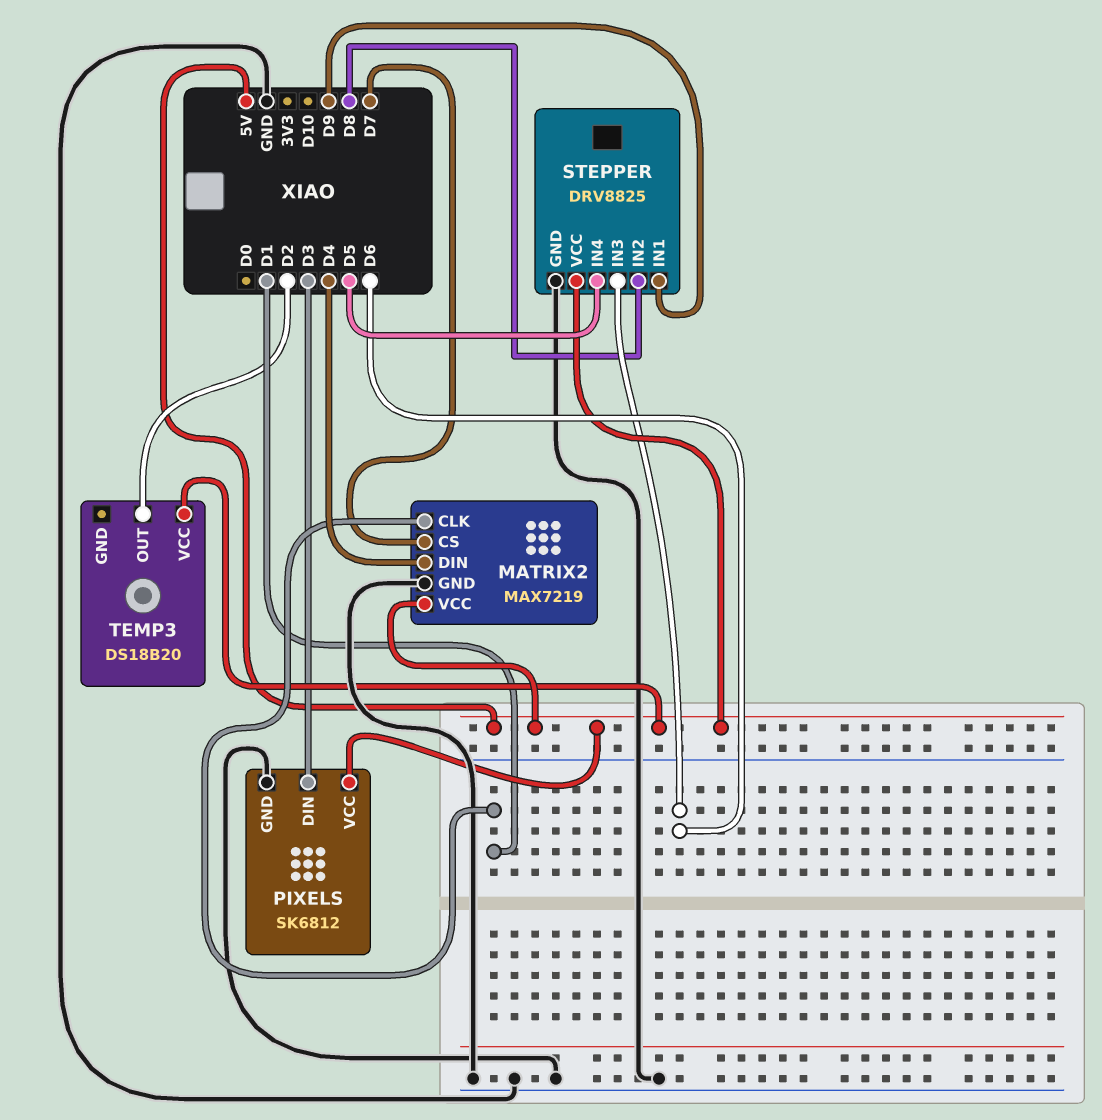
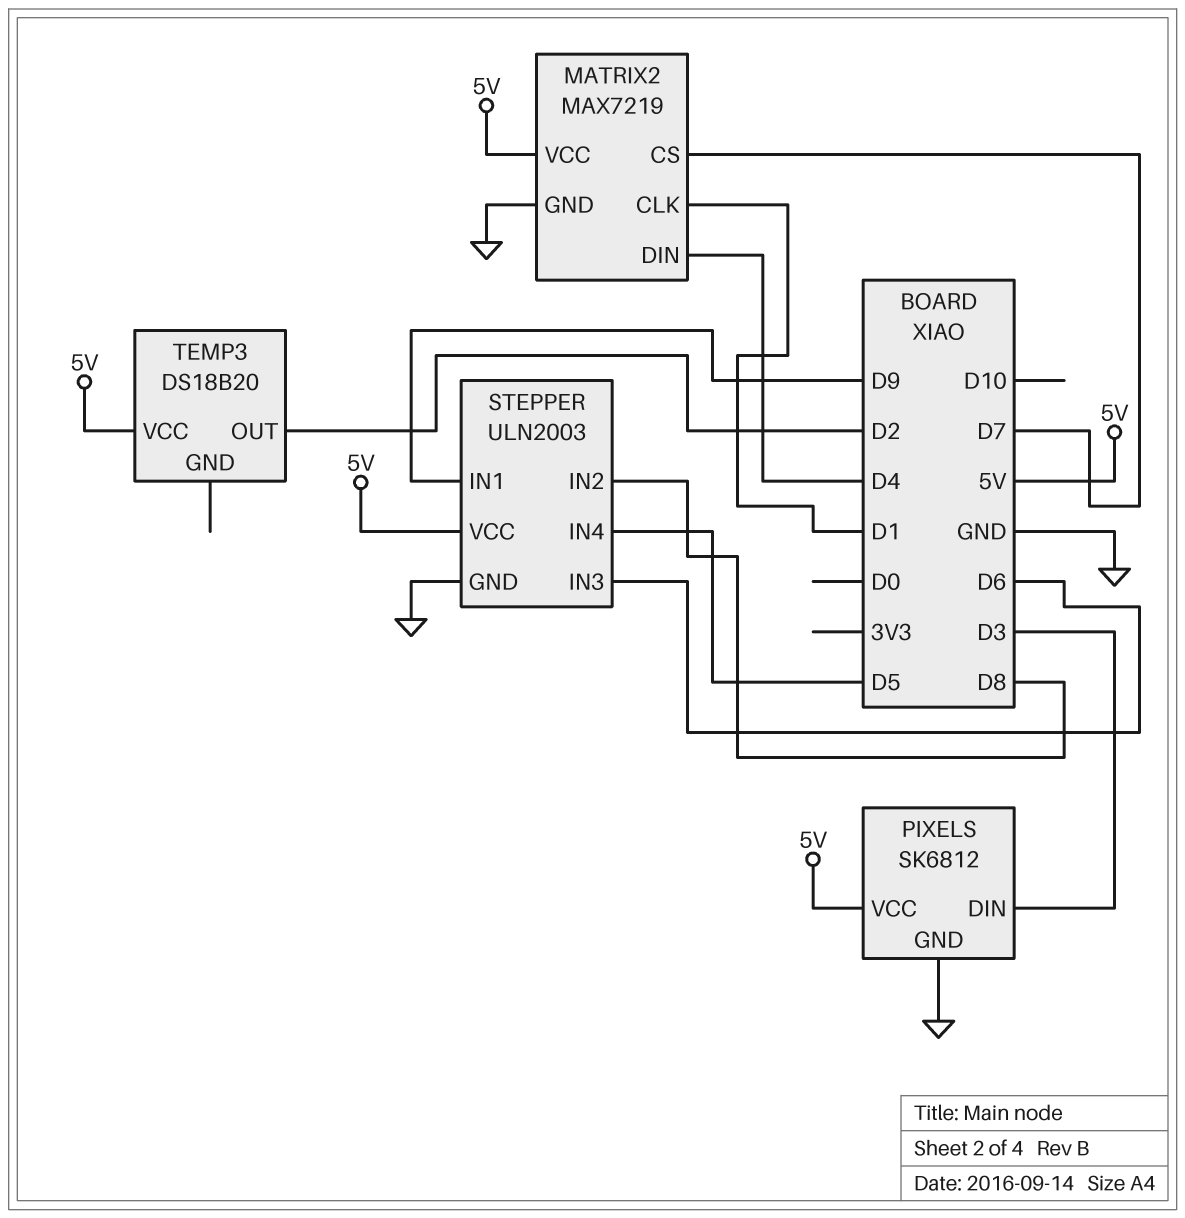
STEPPER: DRV8825 -> ULN2003

